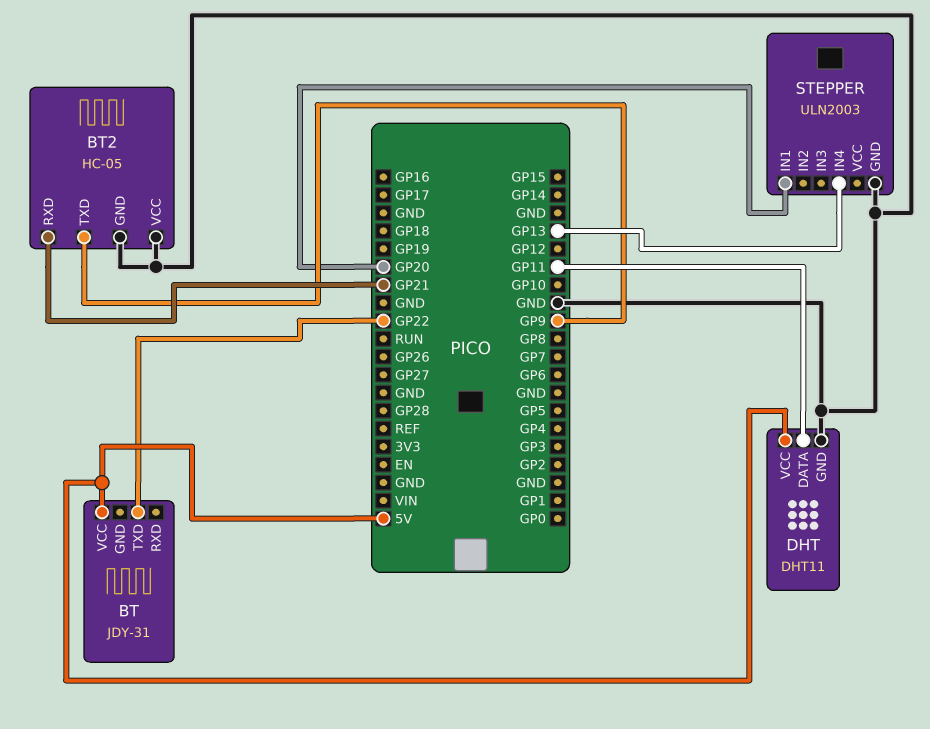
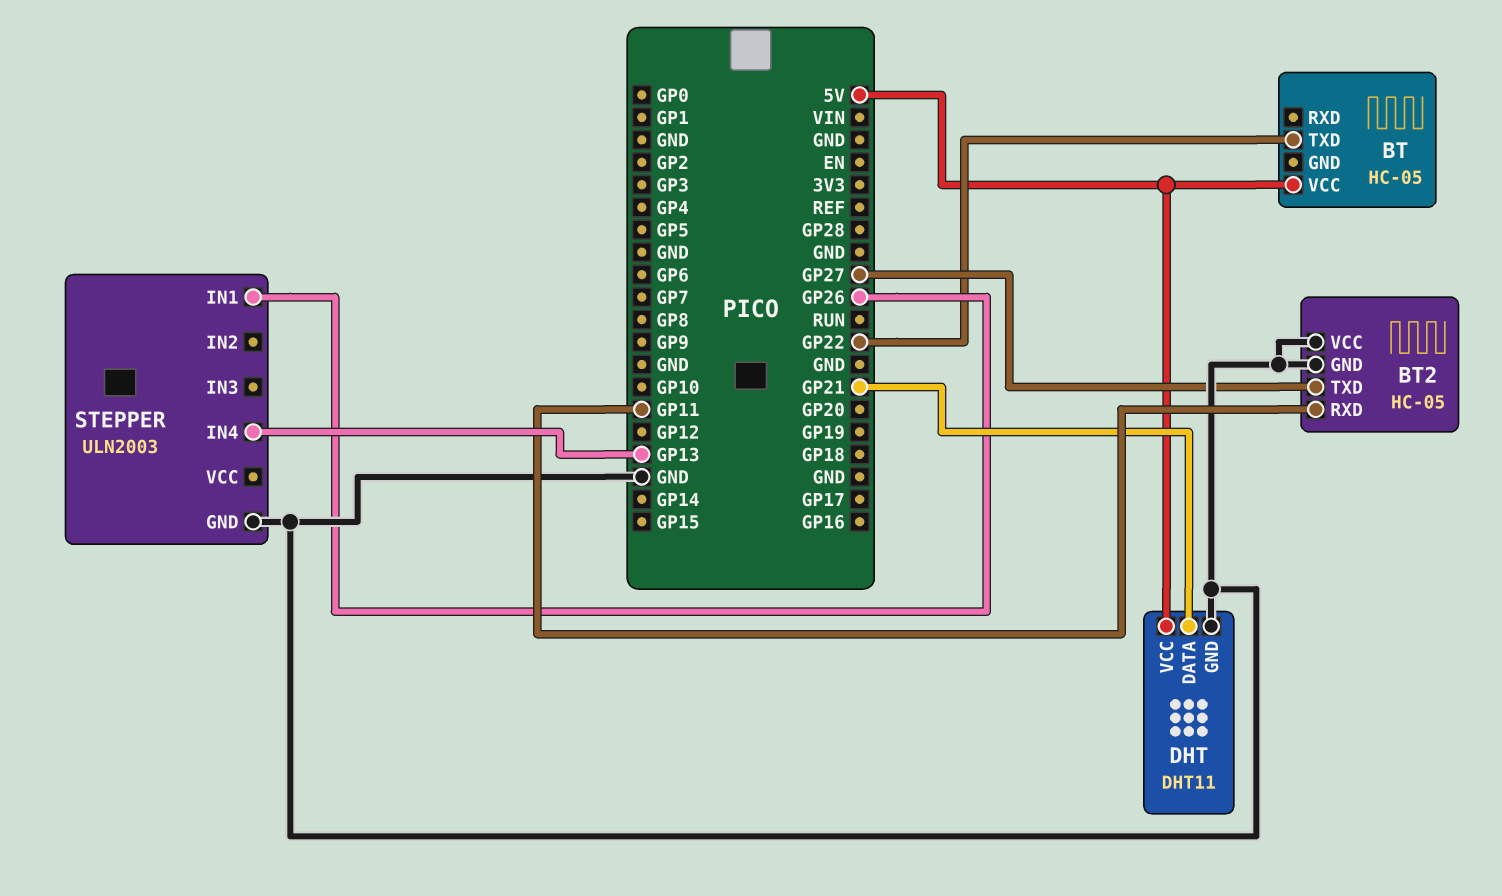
BT: JDY-31 -> HC-05
BT2 pin RXD: GP21 -> GP11
BT2 pin TXD: GP9 -> GP27
DHT pin DATA: GP11 -> GP21
STEPPER pin IN1: GP20 -> GP26

